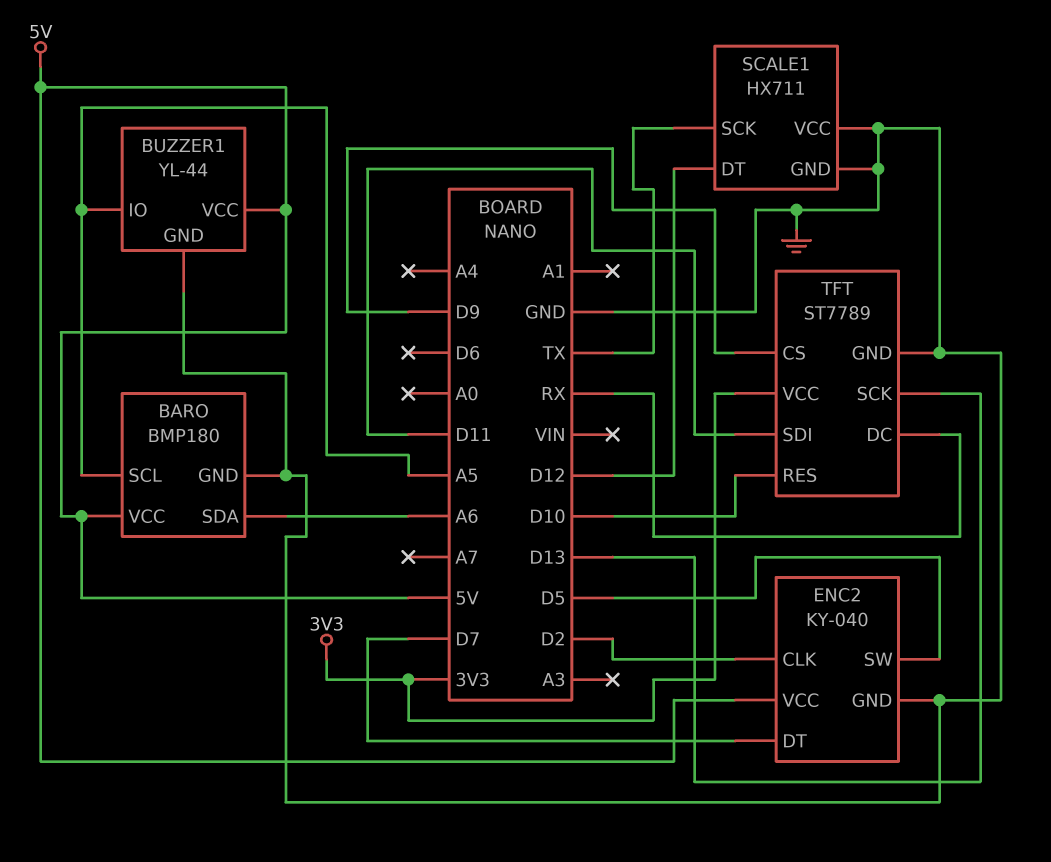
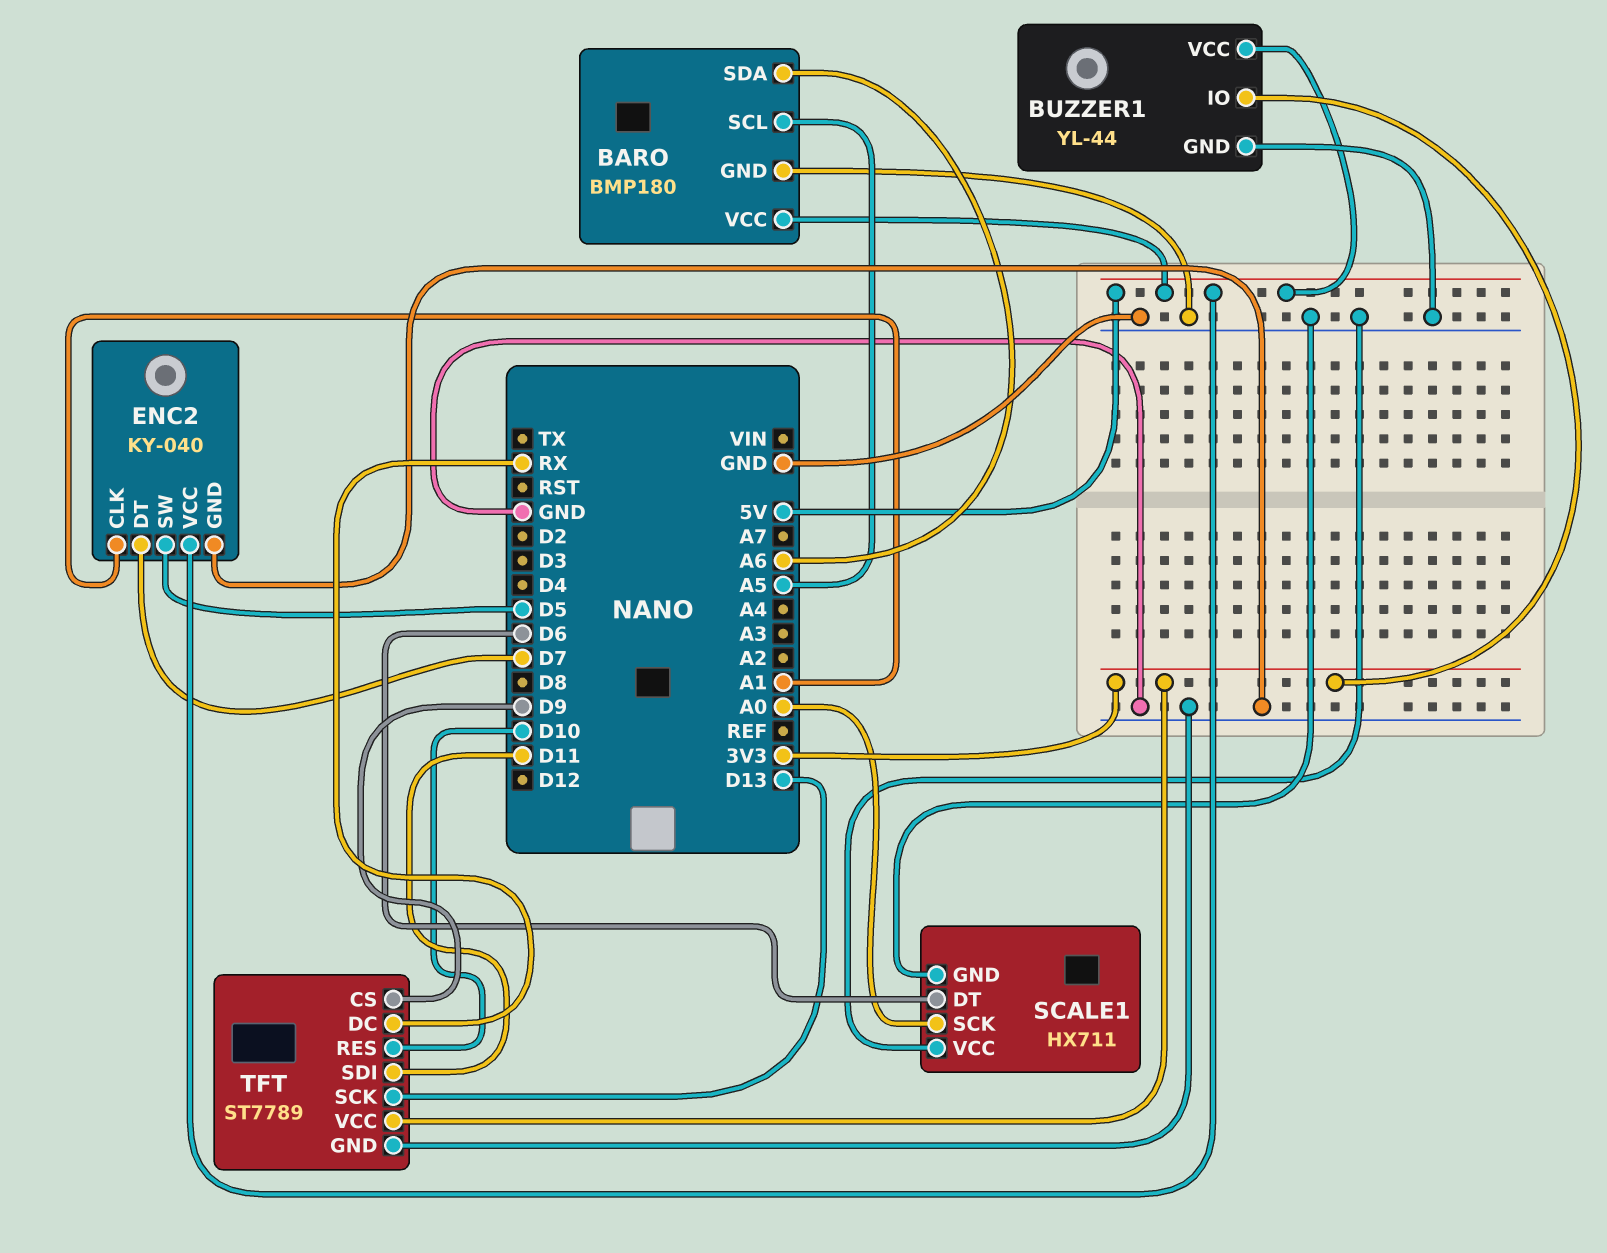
BUZZER1 pin IO: A5 -> 3V3
ENC2 pin CLK: D2 -> A1
SCALE1 pin DT: D12 -> D6
SCALE1 pin SCK: TX -> A0

